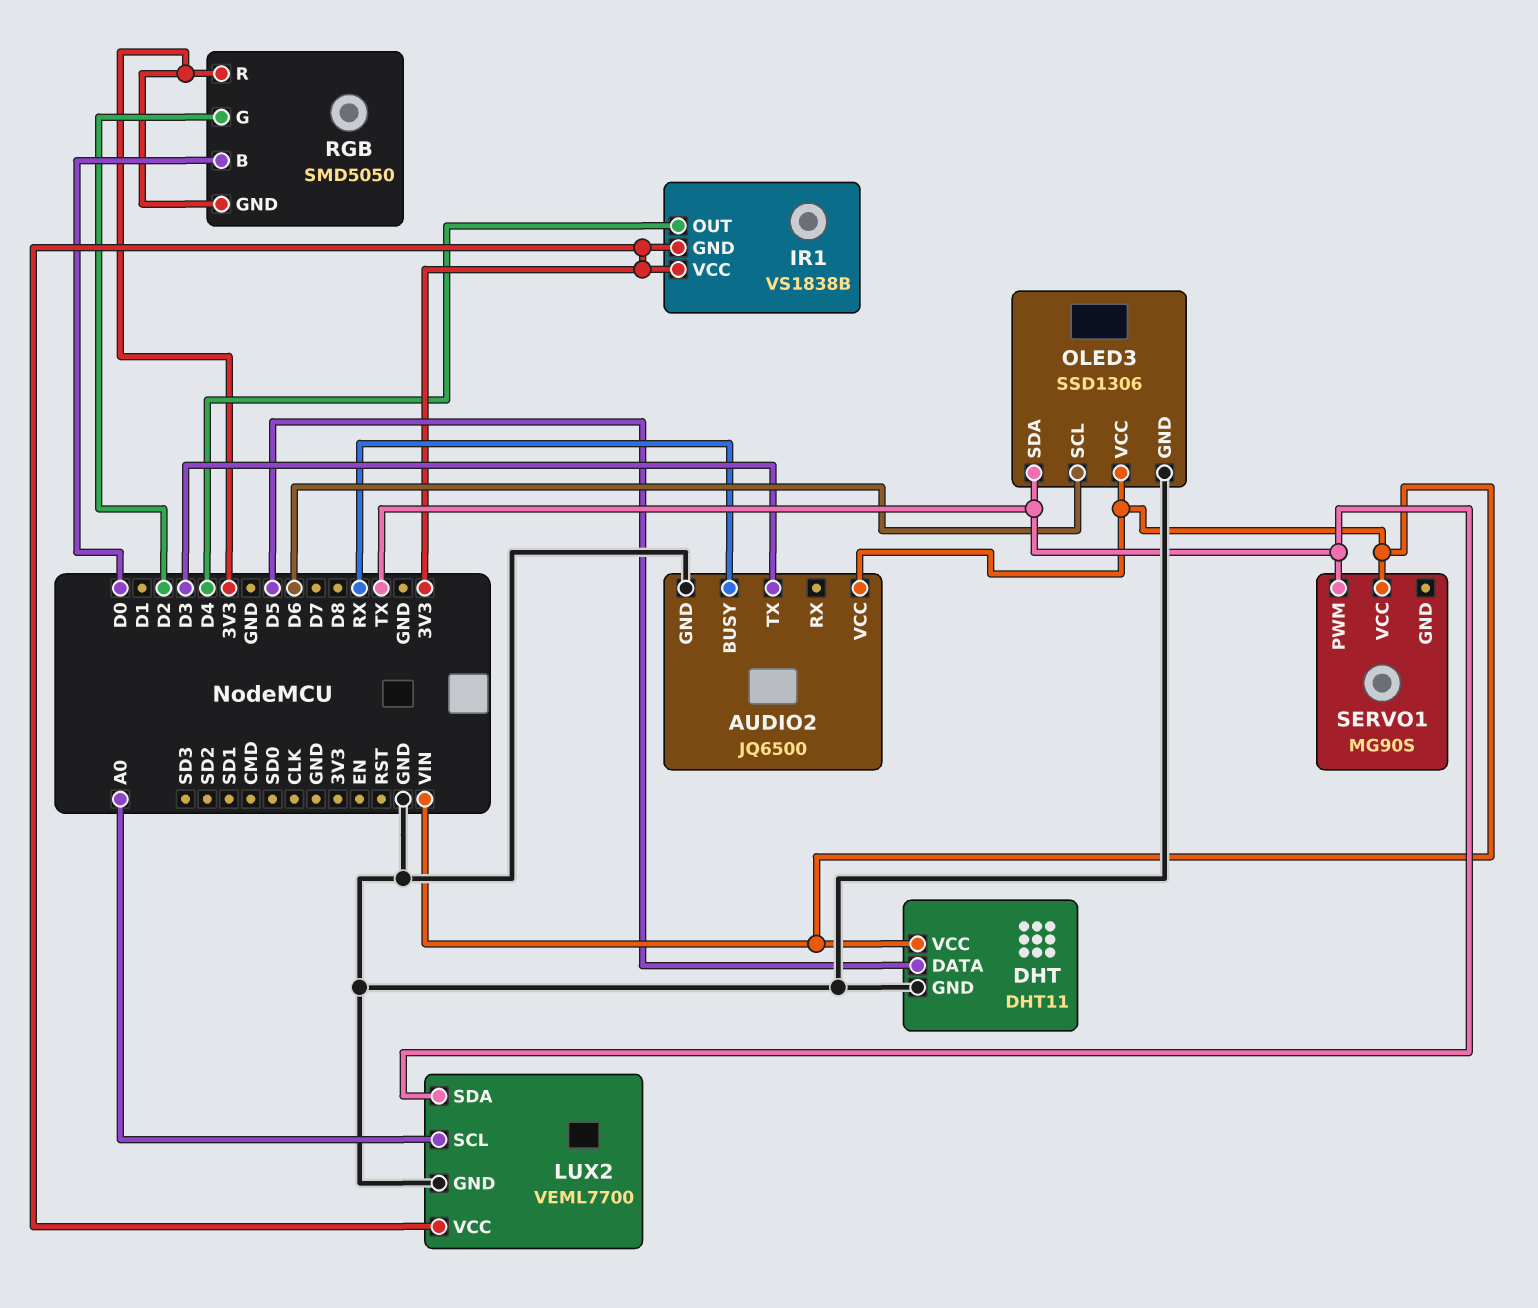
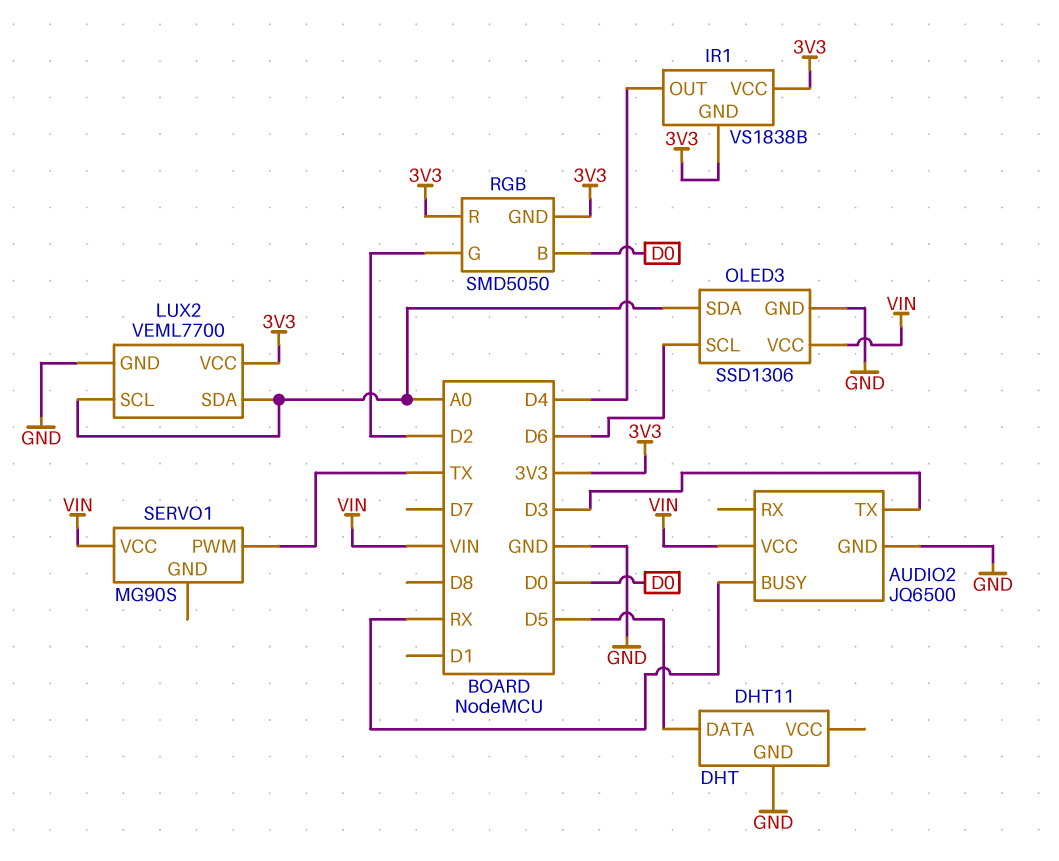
DHT pin VCC: VIN -> none
LUX2 pin SDA: TX -> A0
OLED3 pin SDA: TX -> A0

